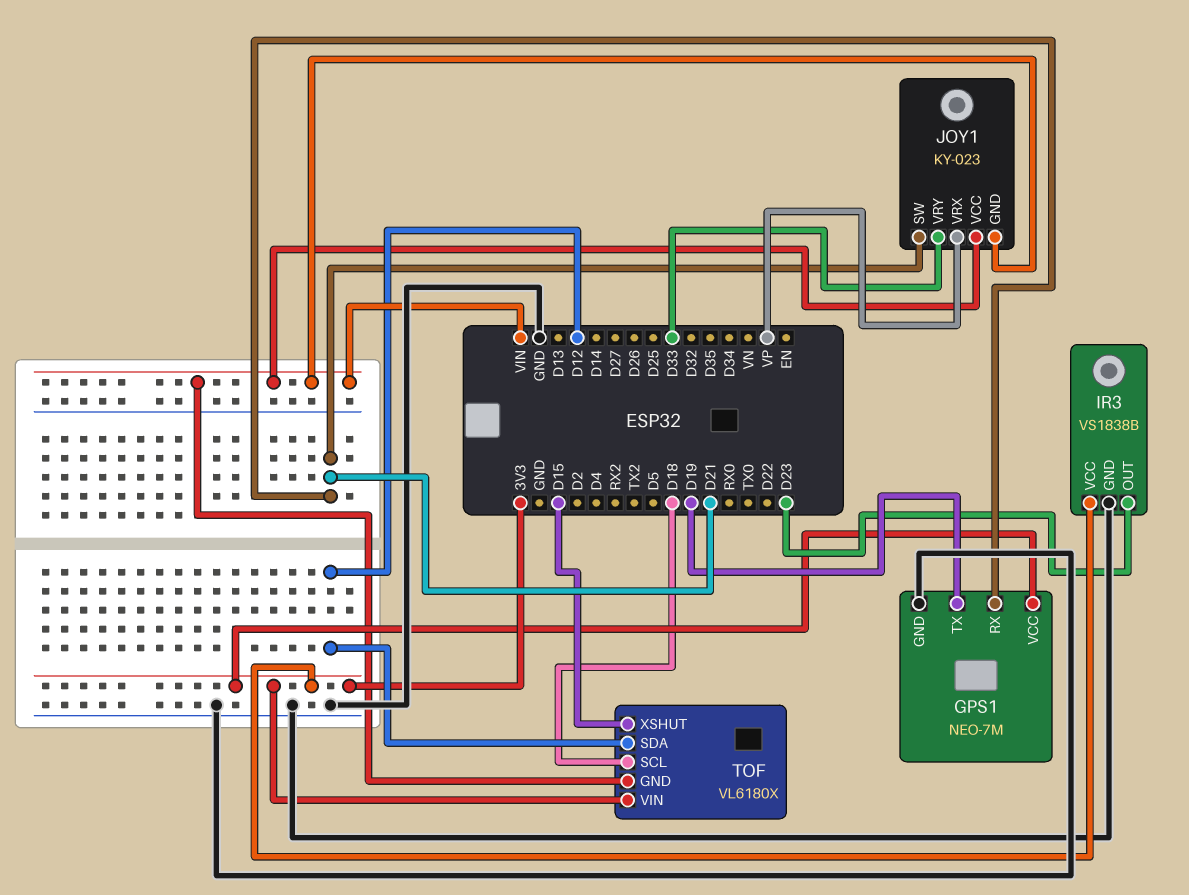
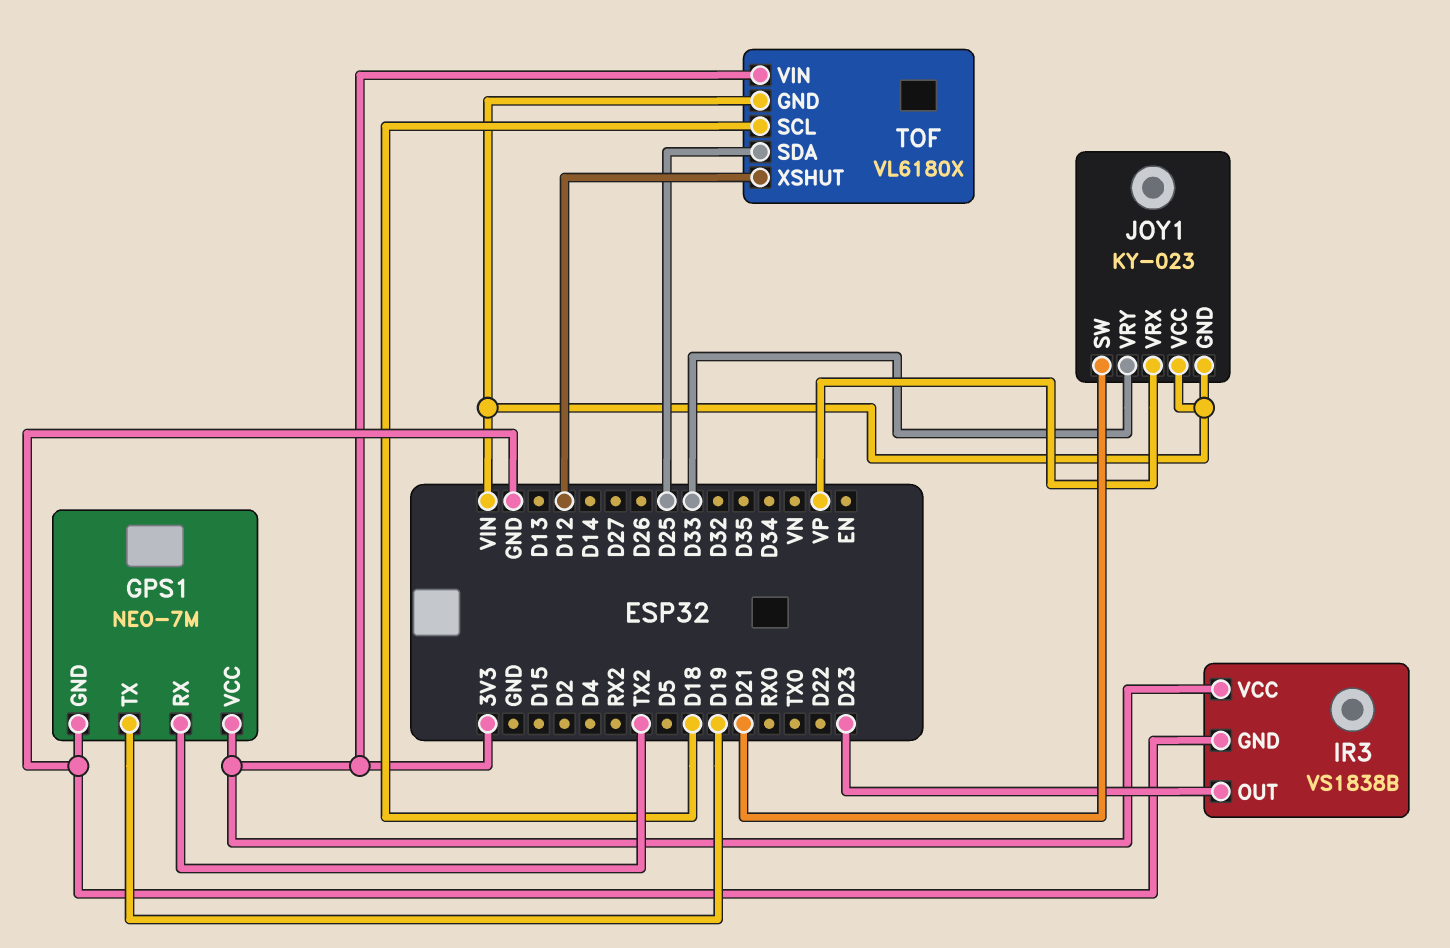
GPS1 pin RX: D21 -> TX2
TOF pin SDA: D12 -> D25
TOF pin XSHUT: D15 -> D12

